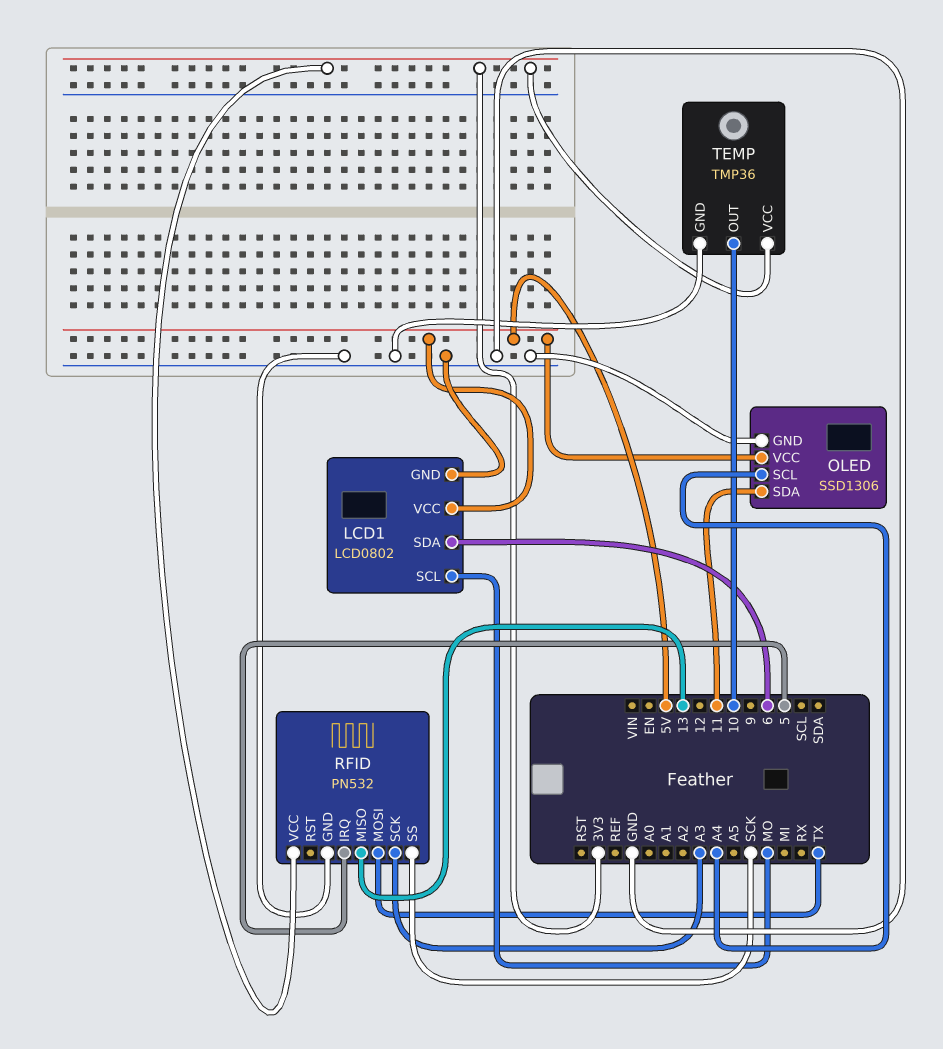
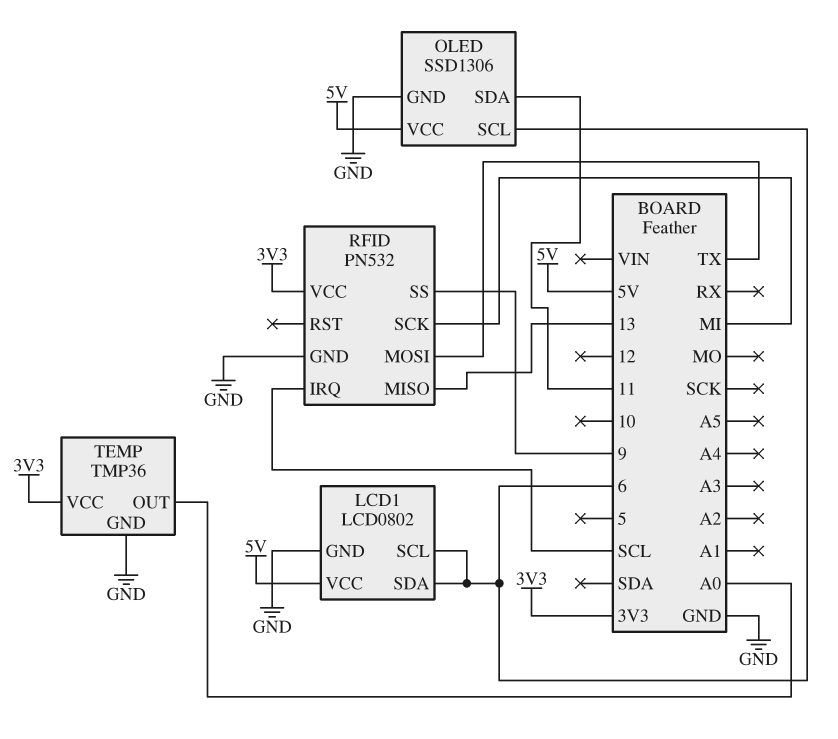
LCD1 pin SCL: MO -> 6
OLED pin SCL: A4 -> 6
RFID pin IRQ: 5 -> SCL
RFID pin SCK: A3 -> MI
RFID pin SS: SCK -> 9
TEMP pin OUT: 10 -> A0

